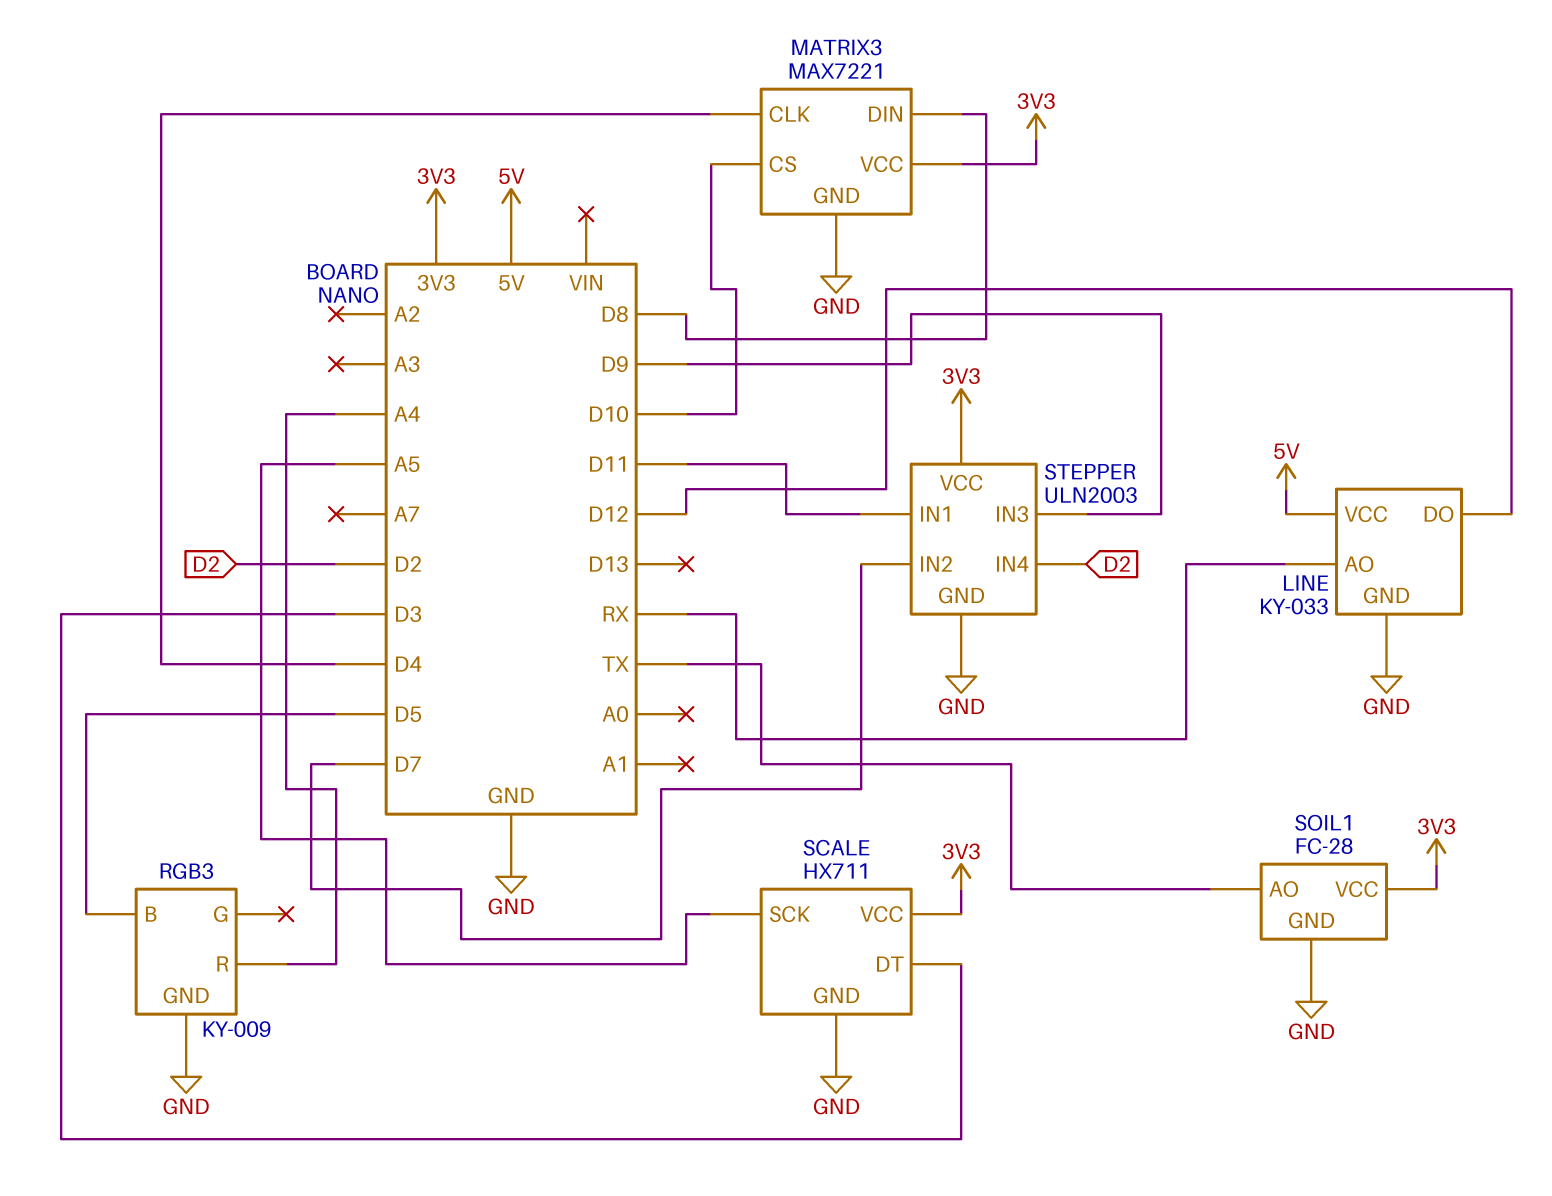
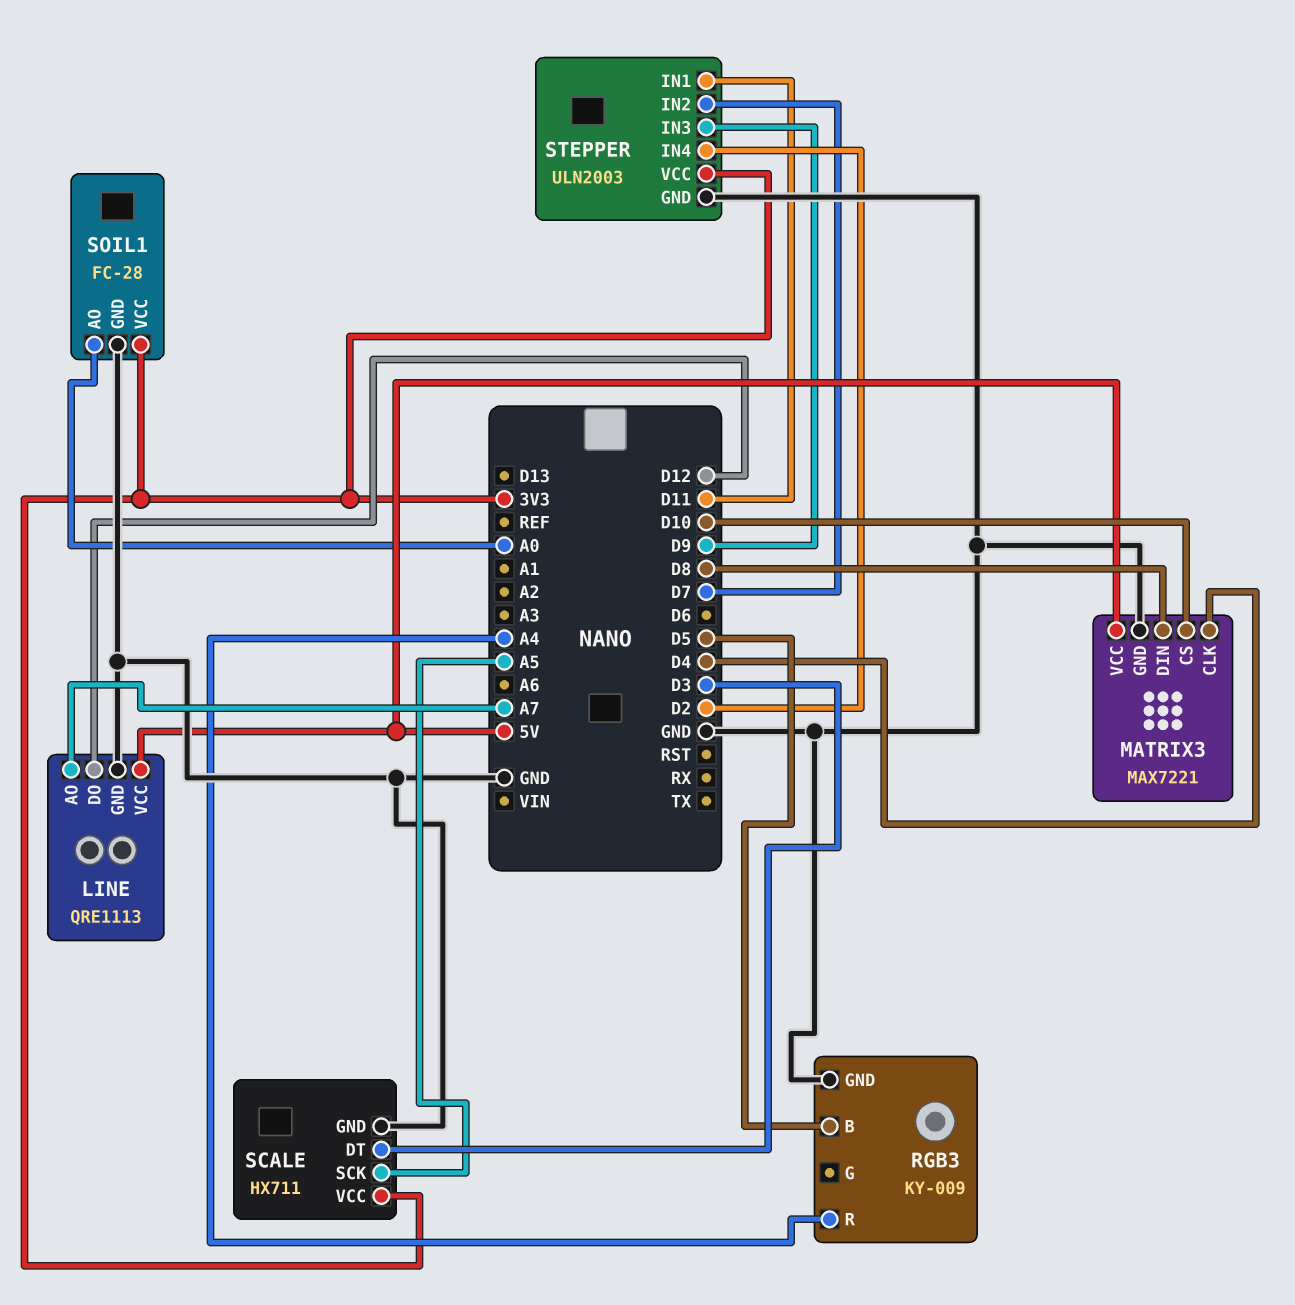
LINE: KY-033 -> QRE1113
LINE pin AO: RX -> A7
MATRIX3 pin VCC: 3V3 -> 5V
SOIL1 pin AO: TX -> A0

